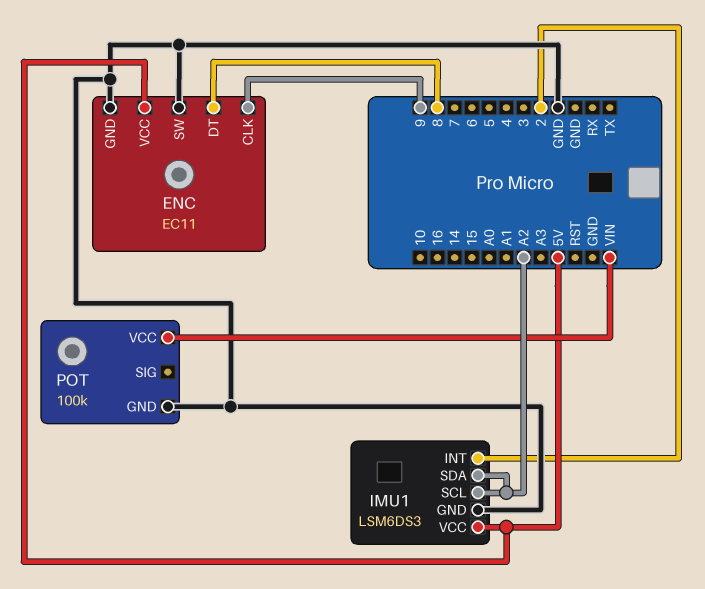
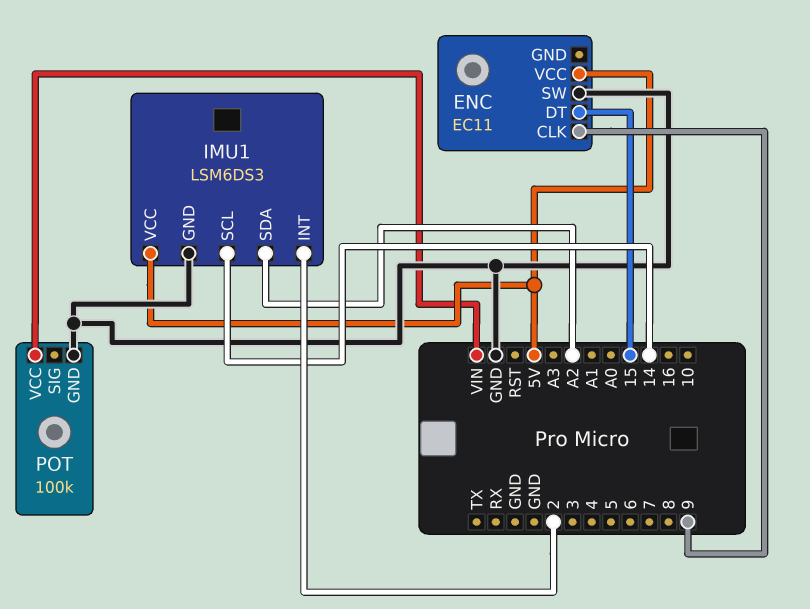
ENC pin DT: 8 -> 15
ENC pin GND: GND -> none
IMU1 pin SCL: A2 -> 14

